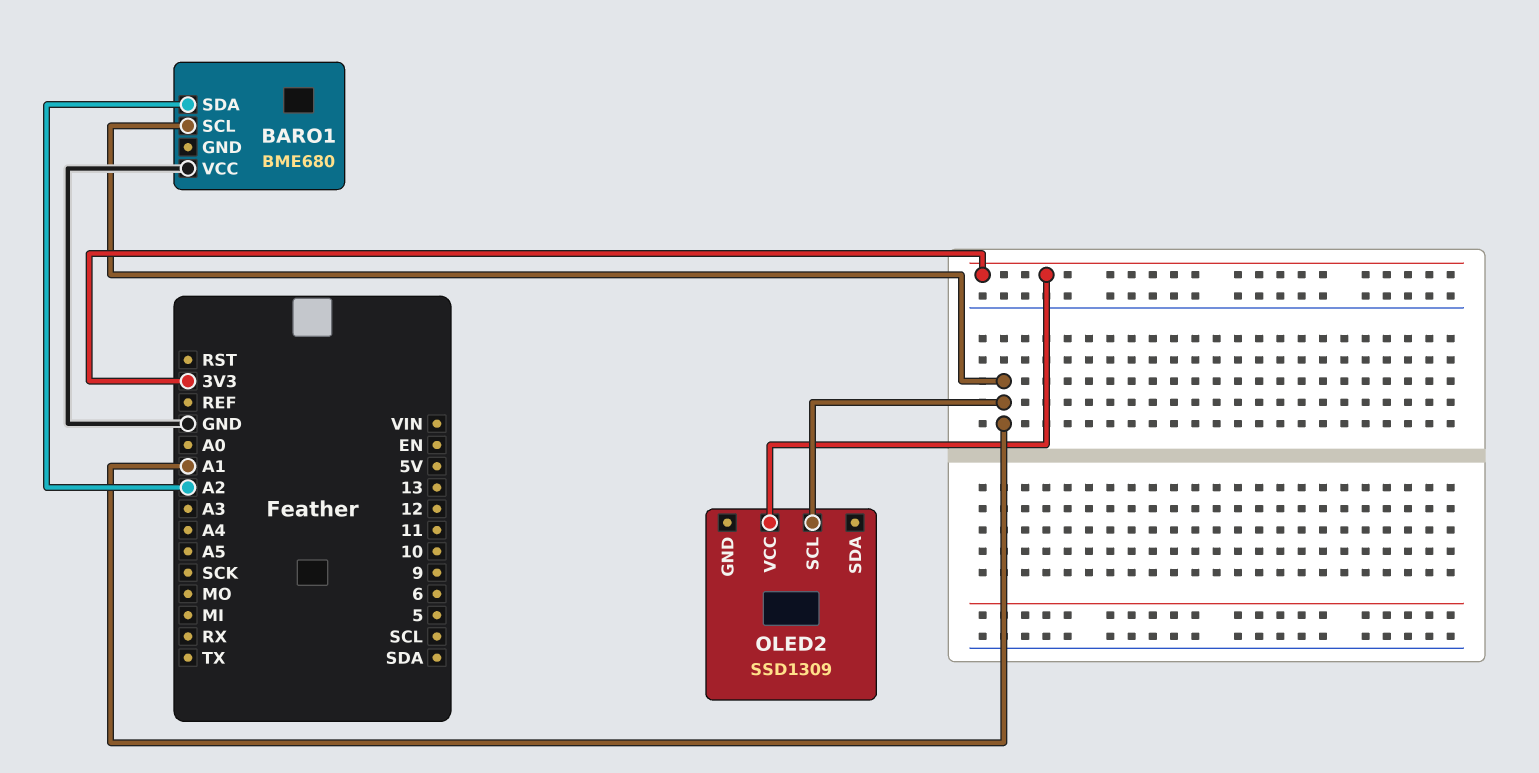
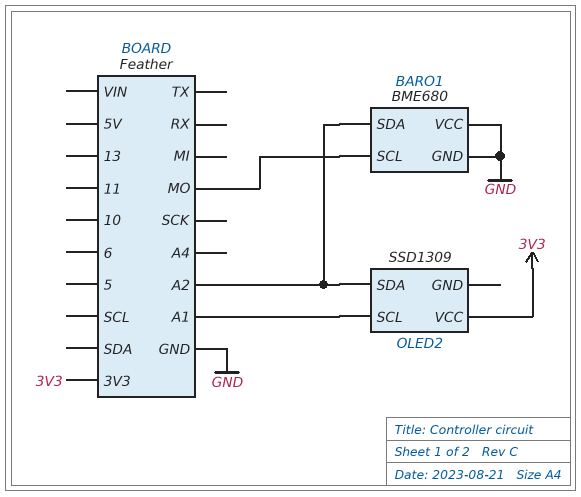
BARO1 pin GND: none -> GND
BARO1 pin SCL: A1 -> MO
OLED2 pin SDA: none -> A2

